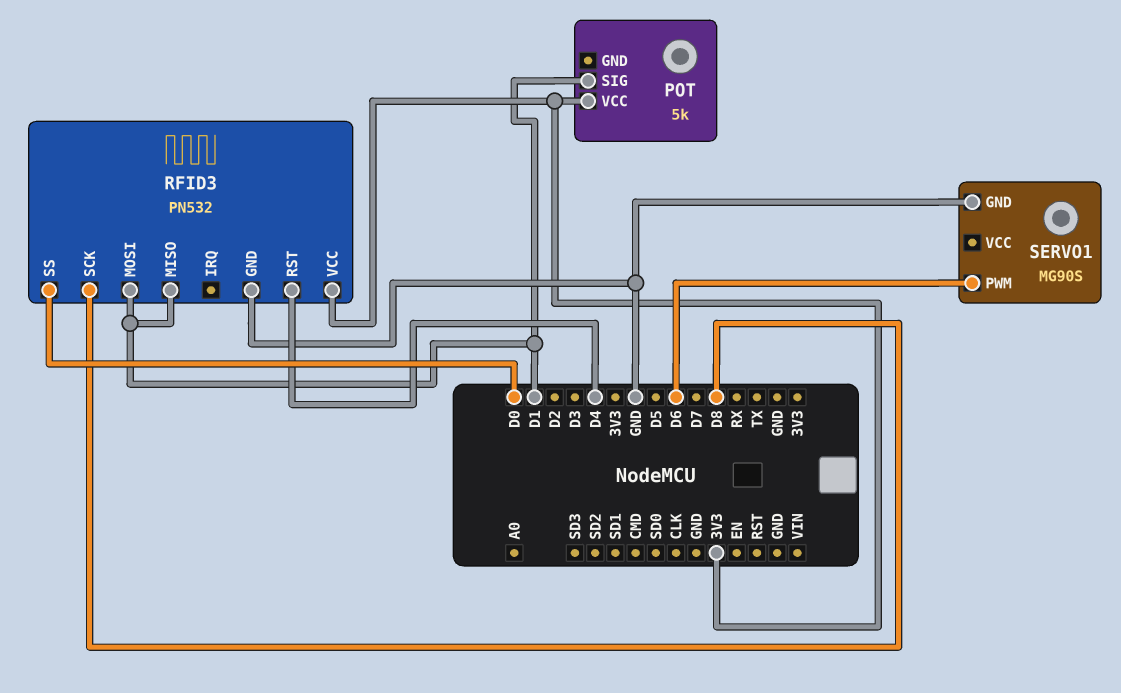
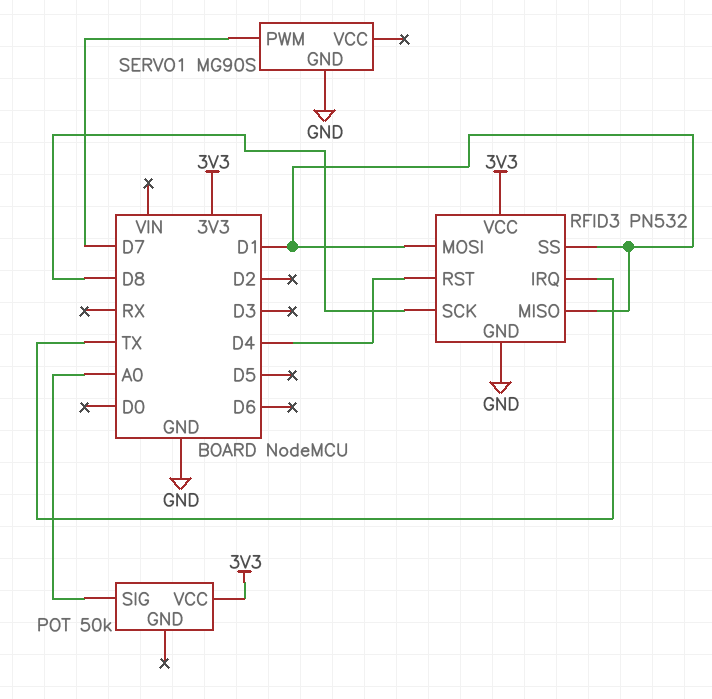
POT: 5k -> 50k
POT pin SIG: D1 -> A0
RFID3 pin IRQ: none -> TX
RFID3 pin SS: D0 -> D1
SERVO1 pin PWM: D6 -> D7

